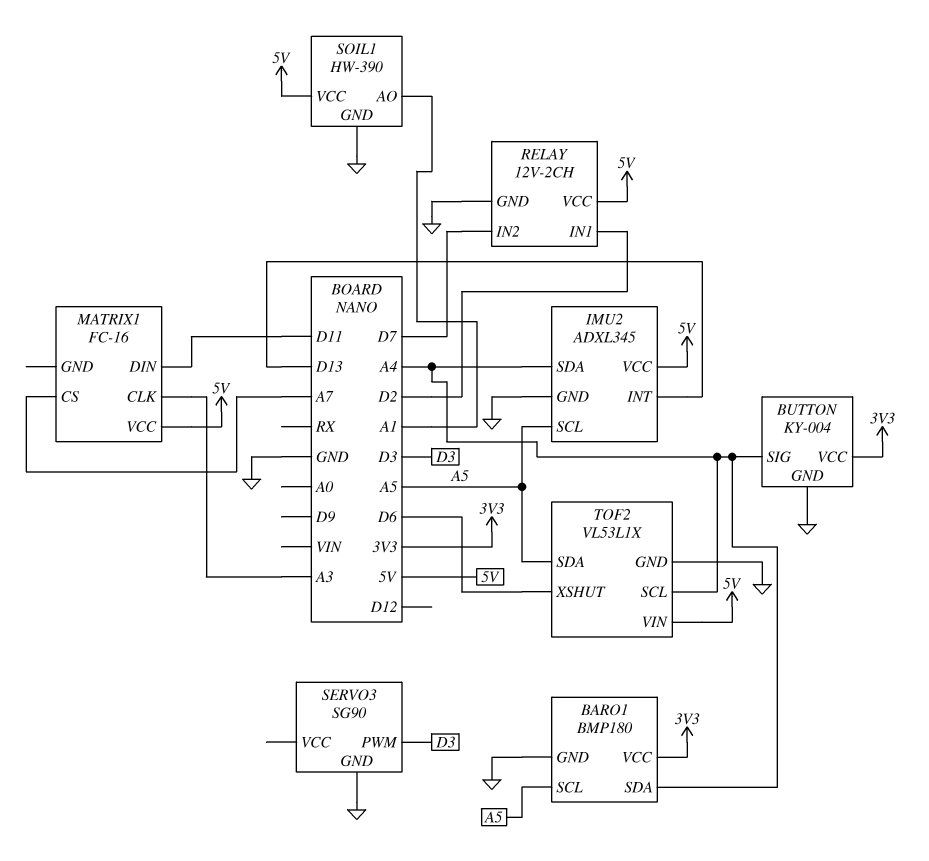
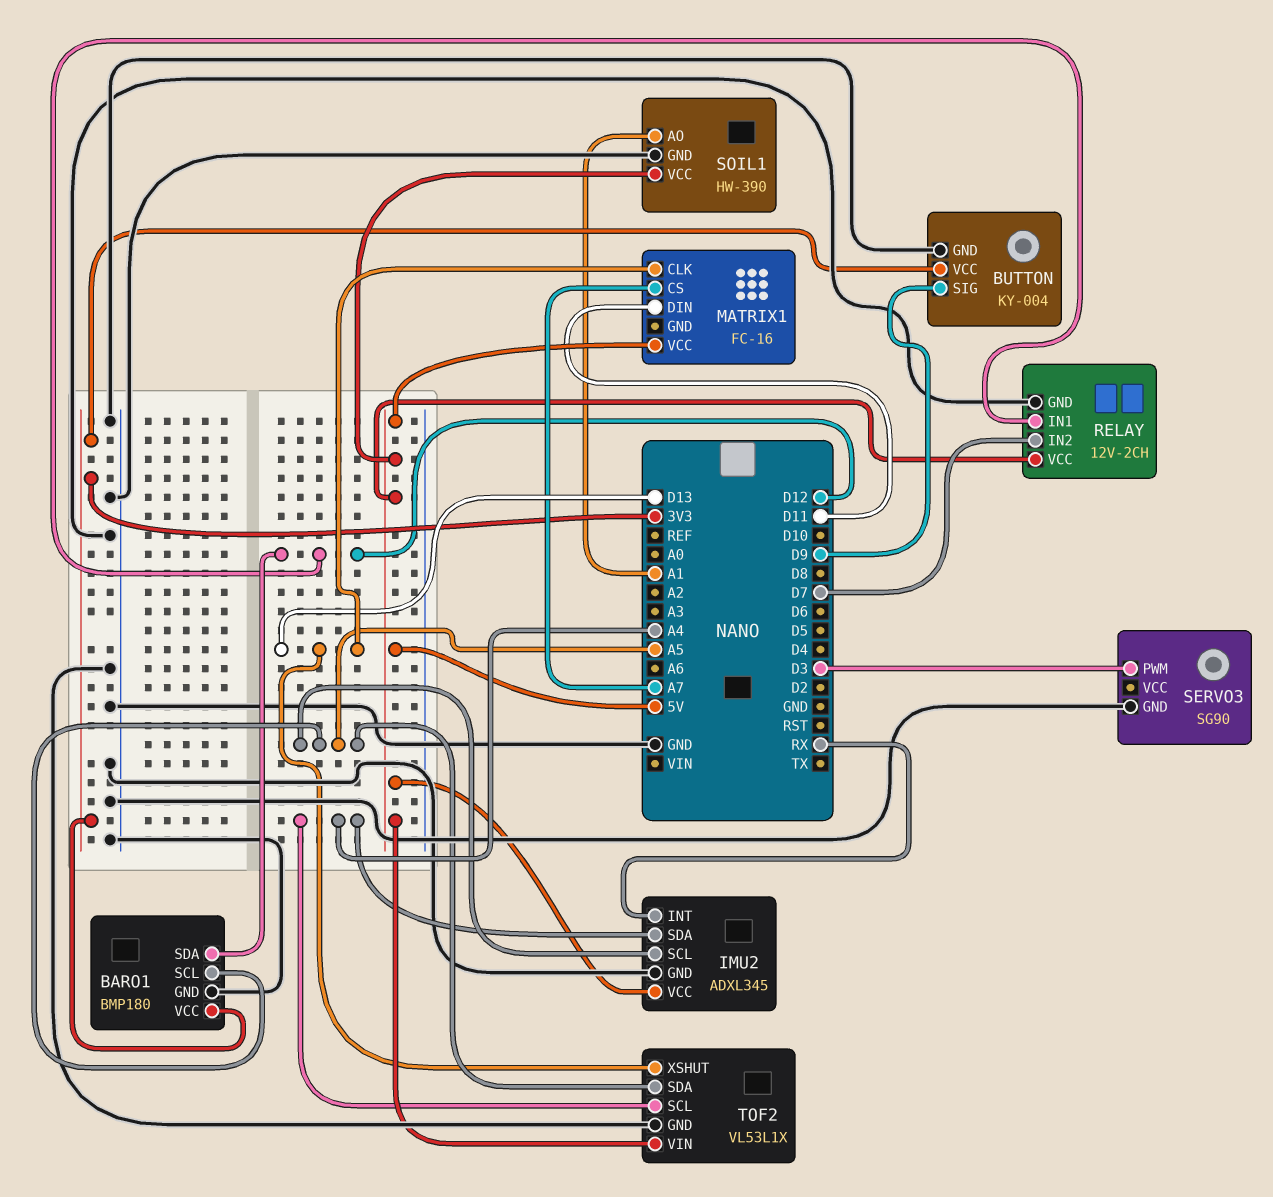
BARO1 pin SDA: A4 -> D12
BUTTON pin SIG: A4 -> D9
IMU2 pin INT: D13 -> RX
MATRIX1 pin CLK: A3 -> D13
RELAY pin IN1: D2 -> D12
TOF2 pin XSHUT: D6 -> D13

